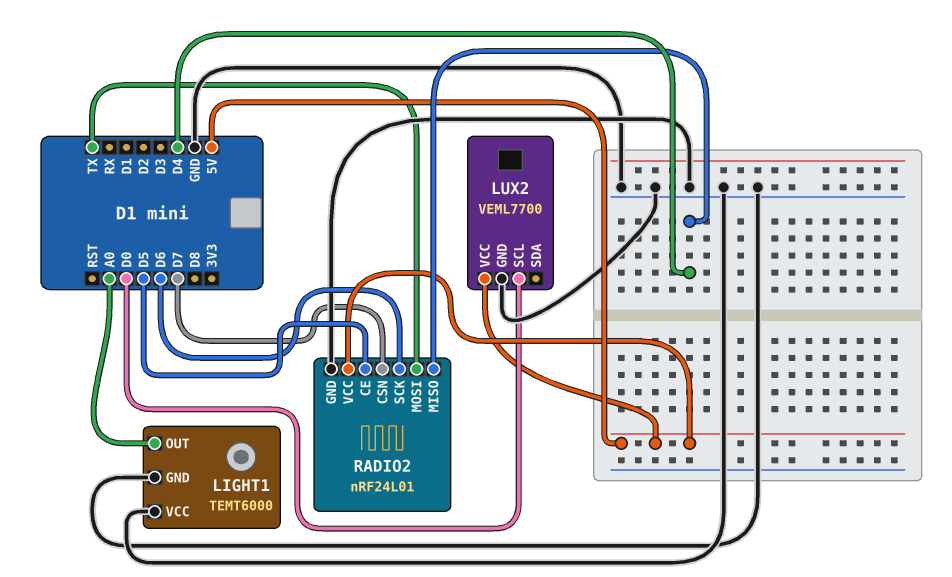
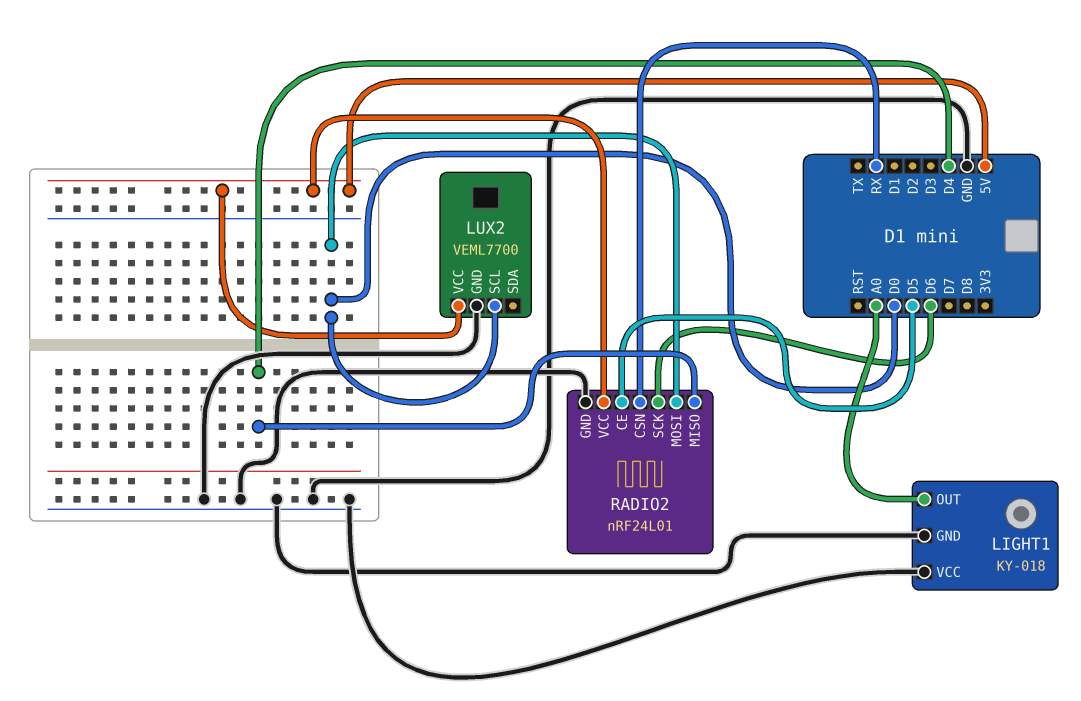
LIGHT1: TEMT6000 -> KY-018
RADIO2 pin CSN: D7 -> RX
RADIO2 pin MOSI: TX -> D0

